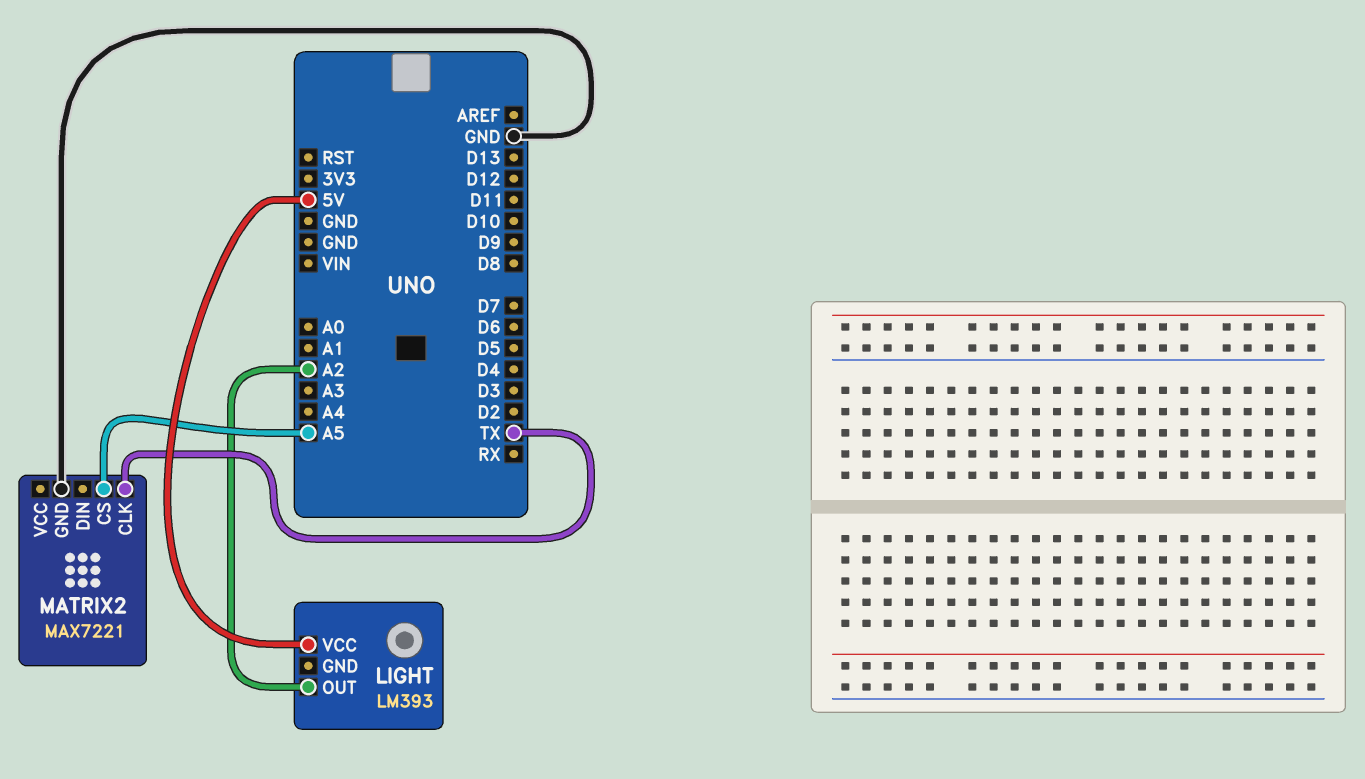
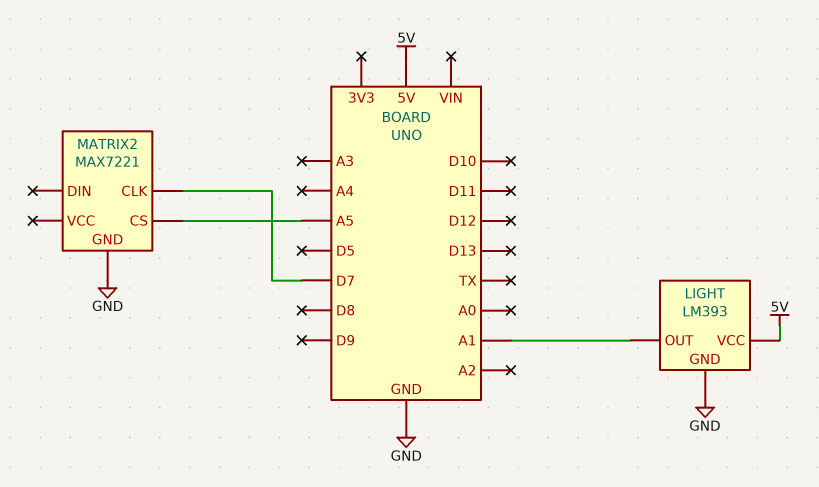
LIGHT pin GND: none -> GND
LIGHT pin OUT: A2 -> A1
MATRIX2 pin CLK: TX -> D7

